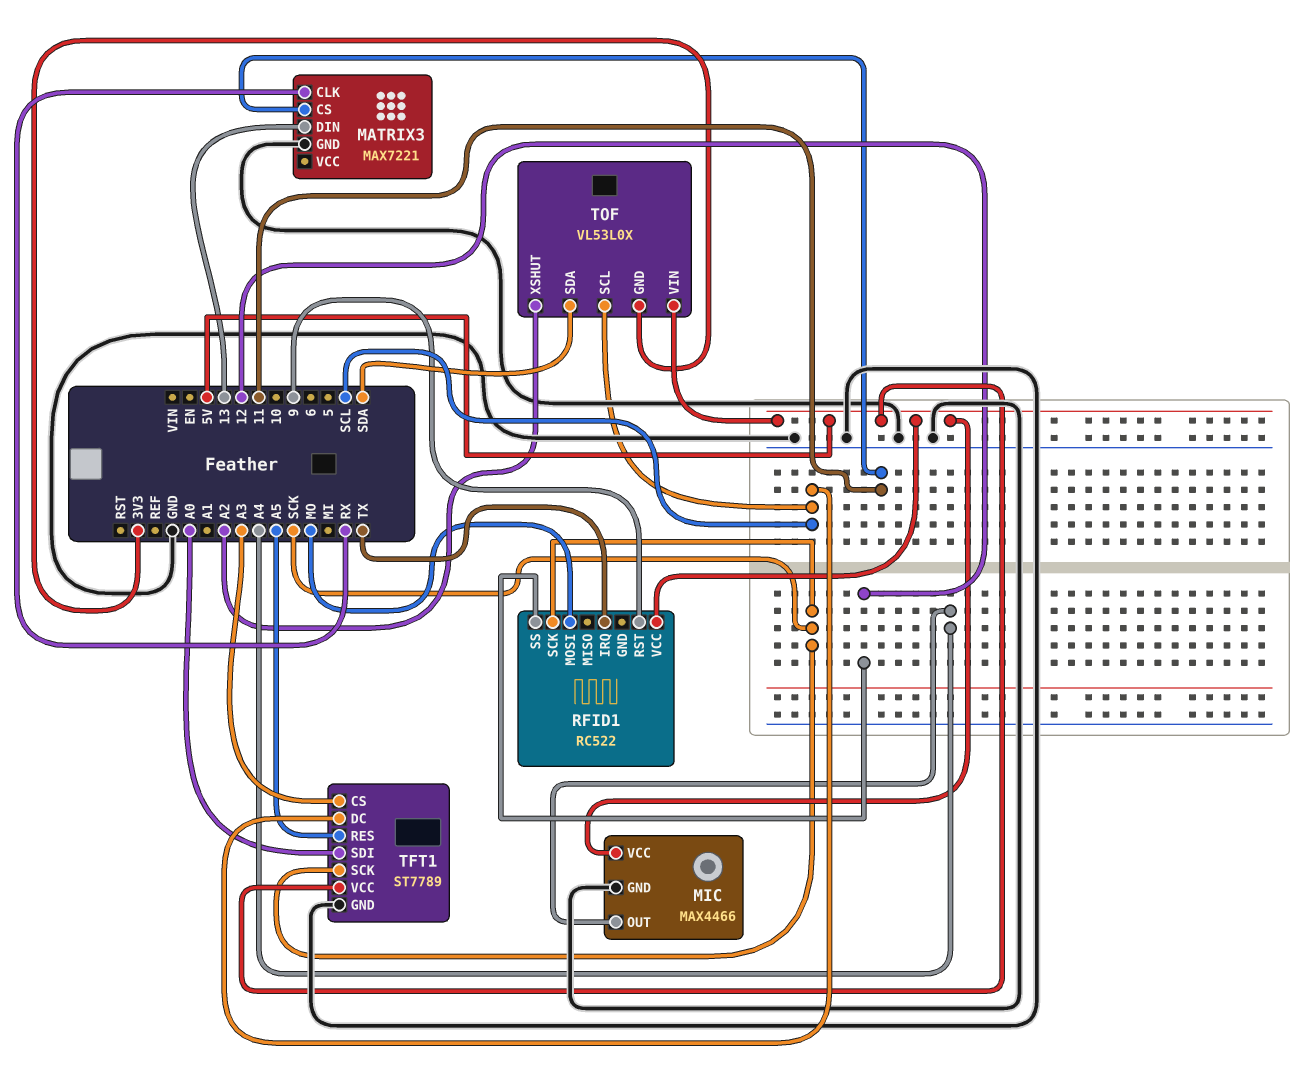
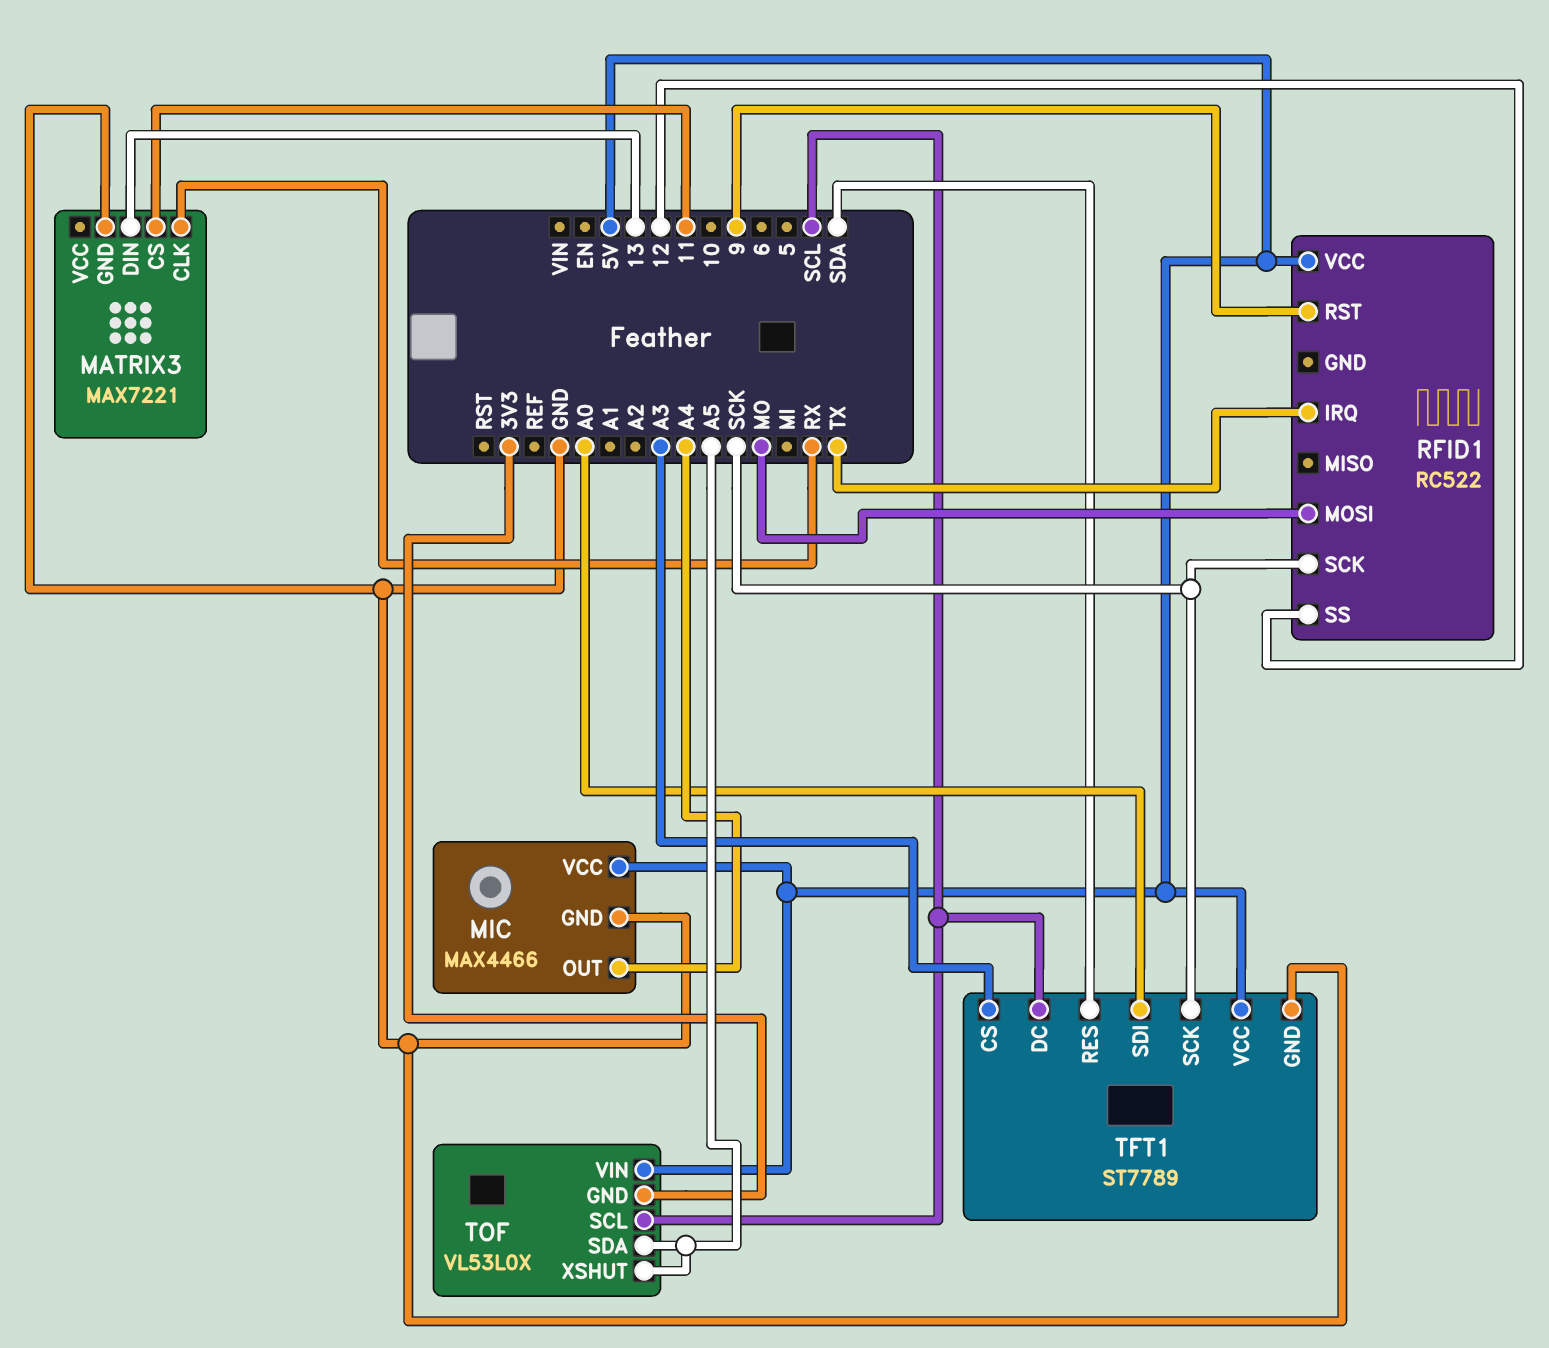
TFT1 pin RES: A5 -> SDA
TOF pin SDA: SDA -> A5
TOF pin XSHUT: A2 -> A5

